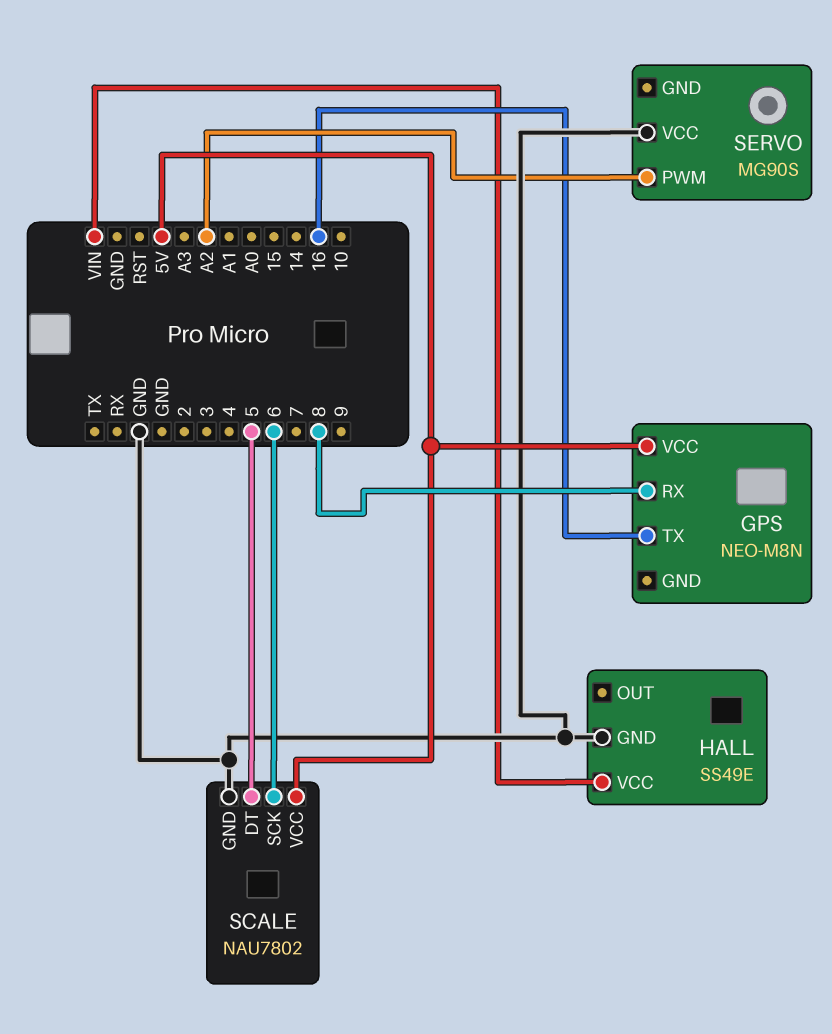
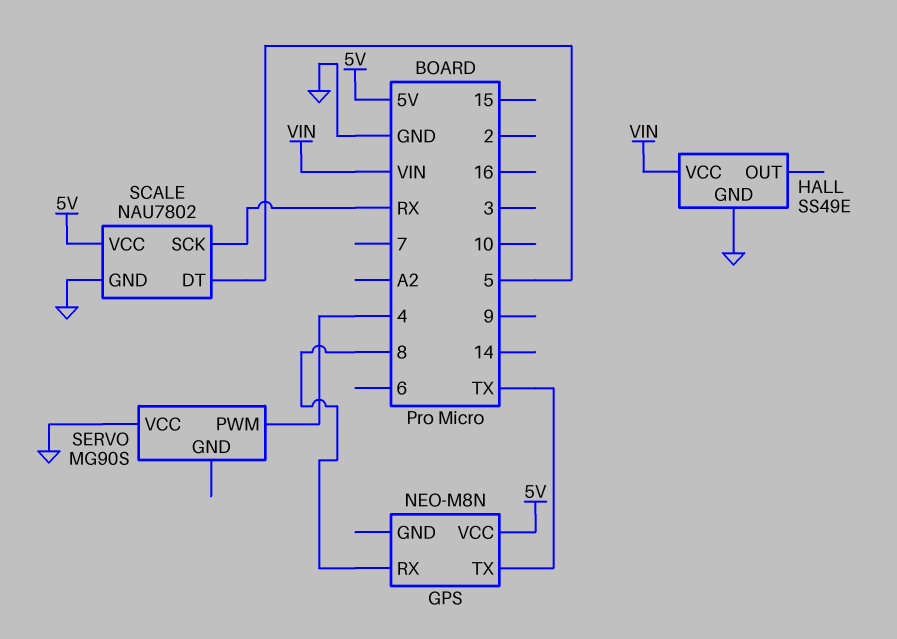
GPS pin TX: 16 -> TX
SCALE pin SCK: 6 -> RX
SERVO pin PWM: A2 -> 4

